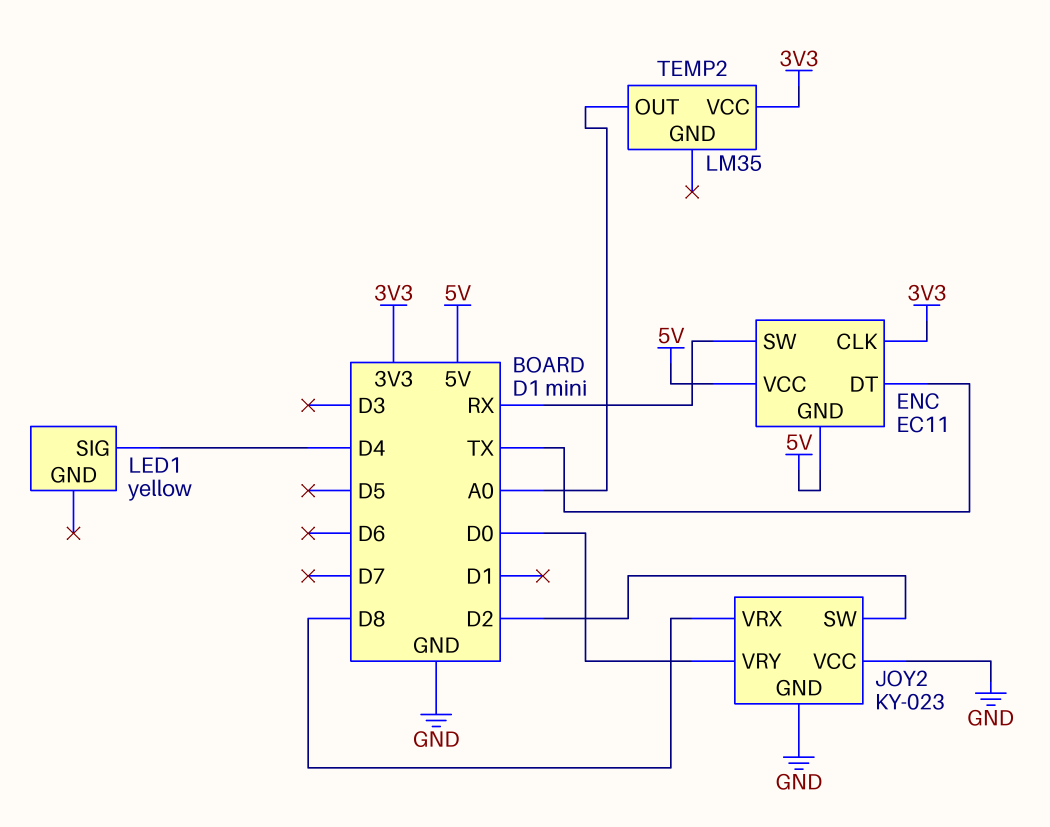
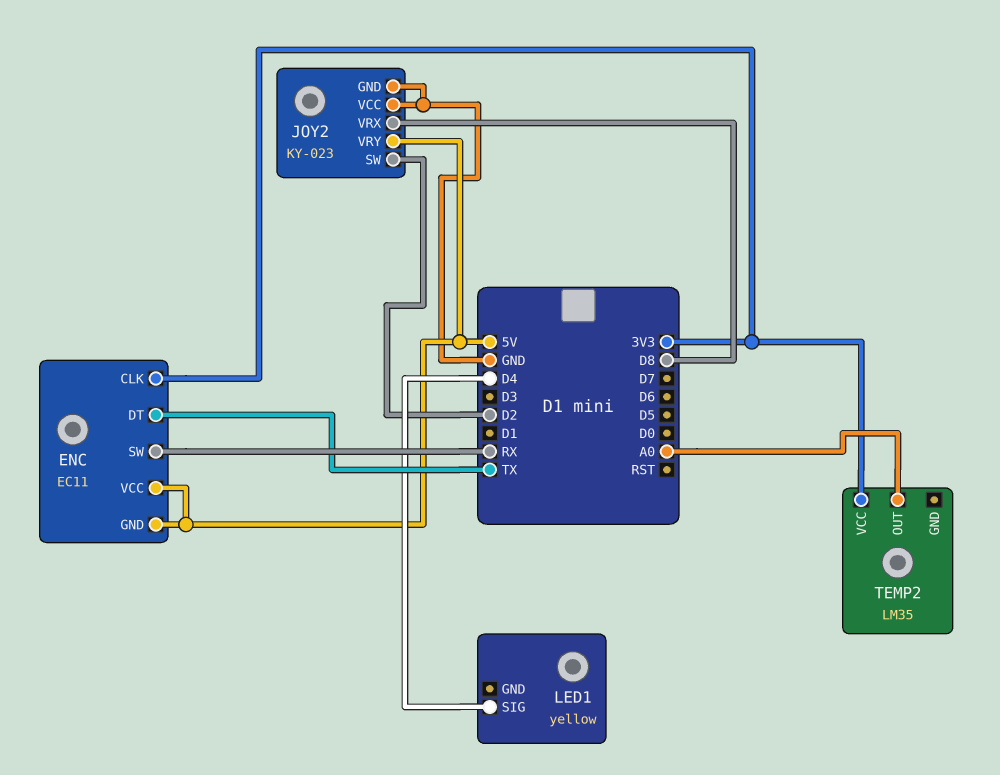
JOY2 pin VRY: D0 -> 5V

